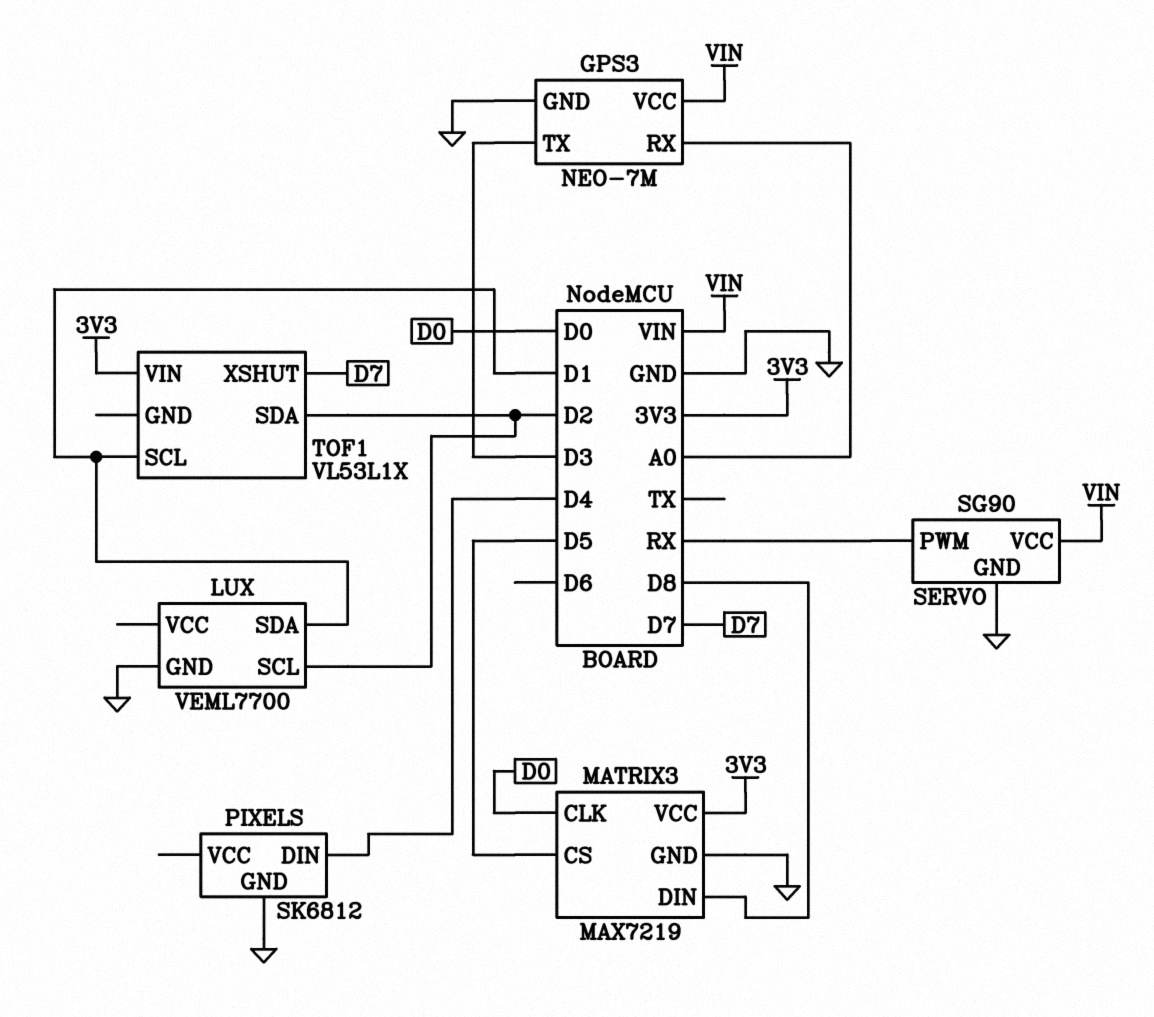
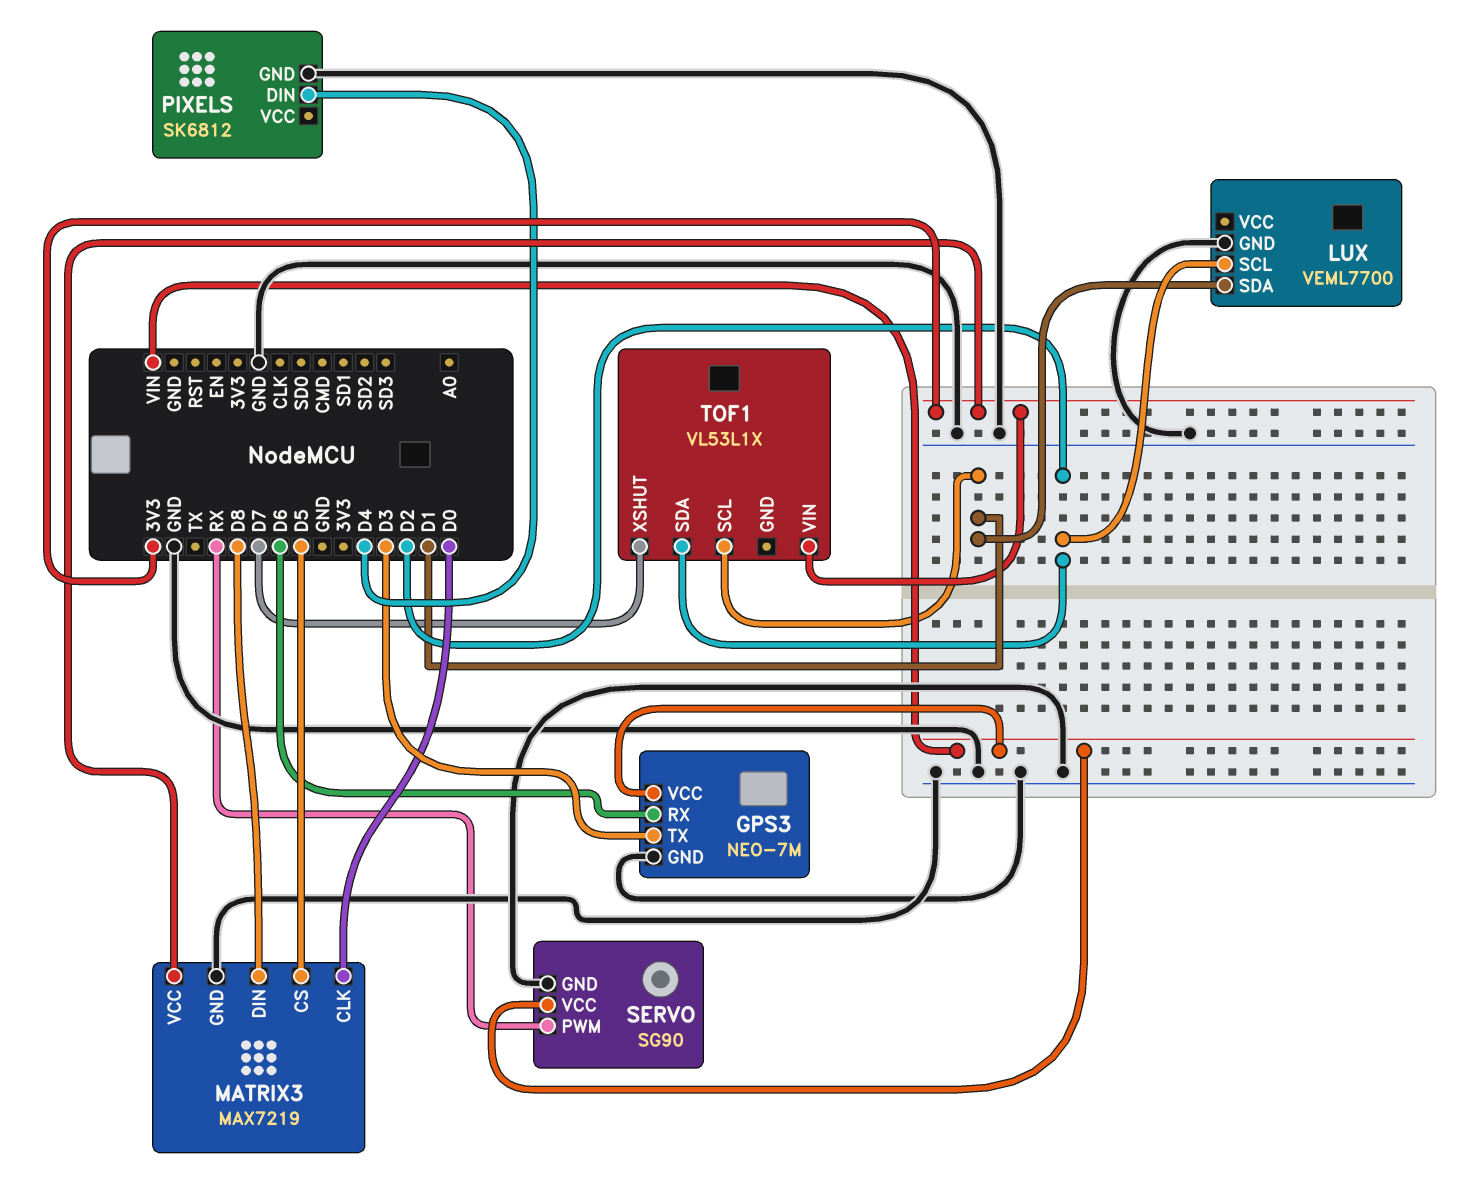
GPS3 pin RX: A0 -> D6

